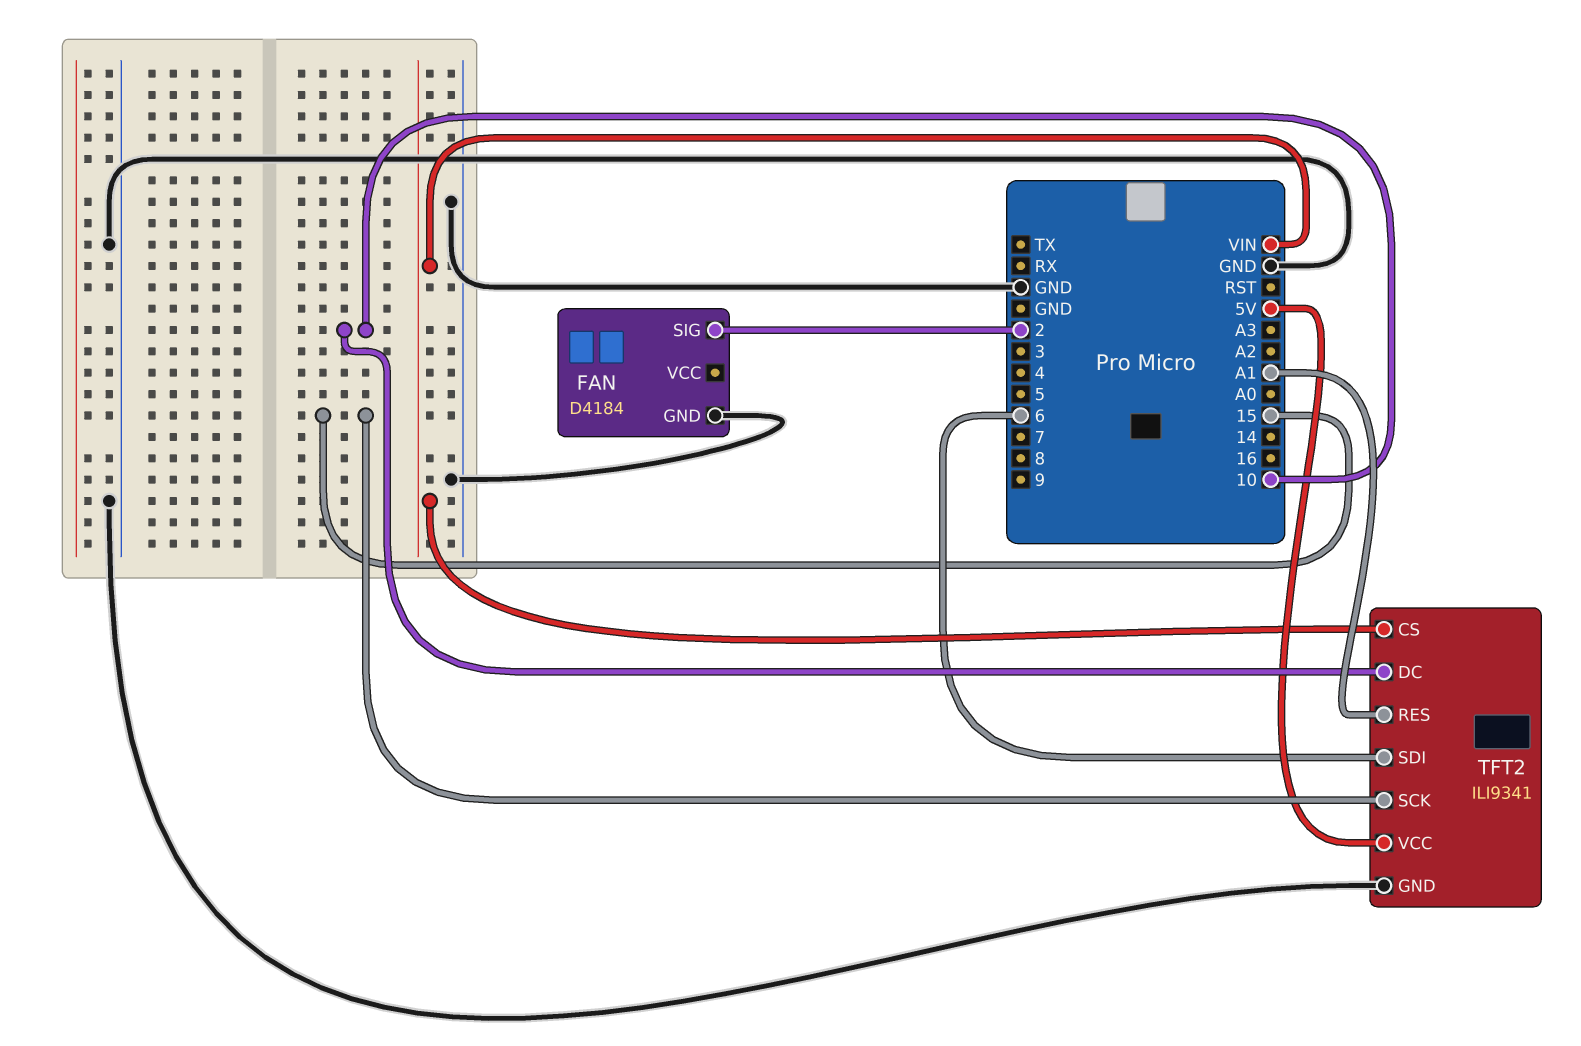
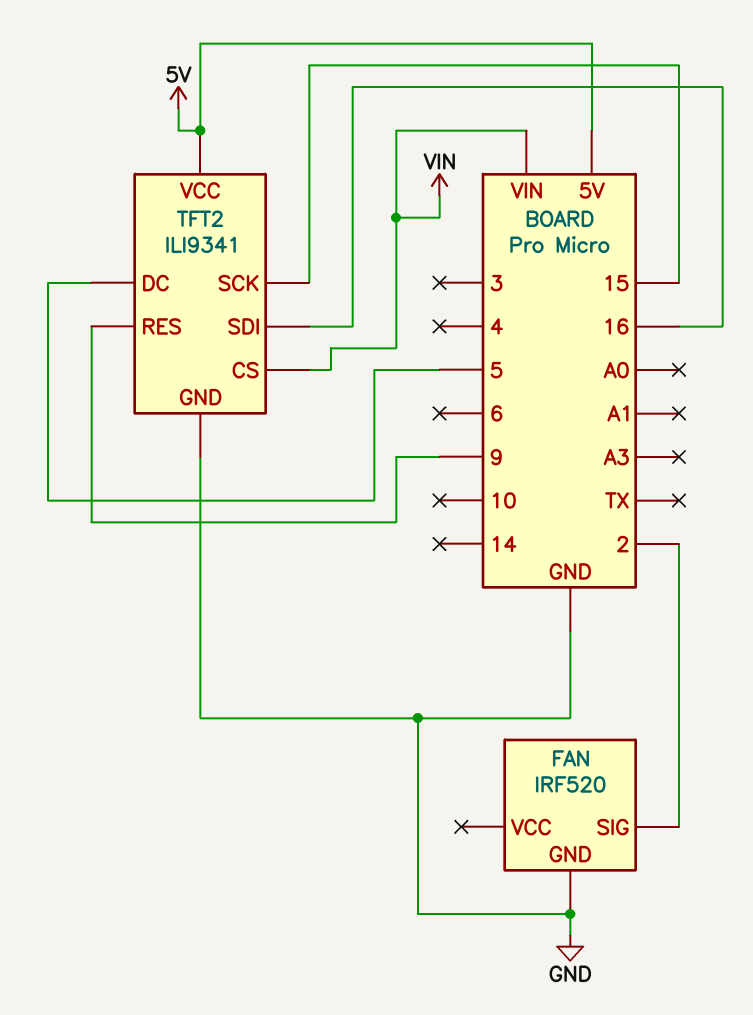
FAN: D4184 -> IRF520
TFT2 pin DC: 10 -> 5
TFT2 pin RES: A1 -> 9
TFT2 pin SDI: 6 -> 16

